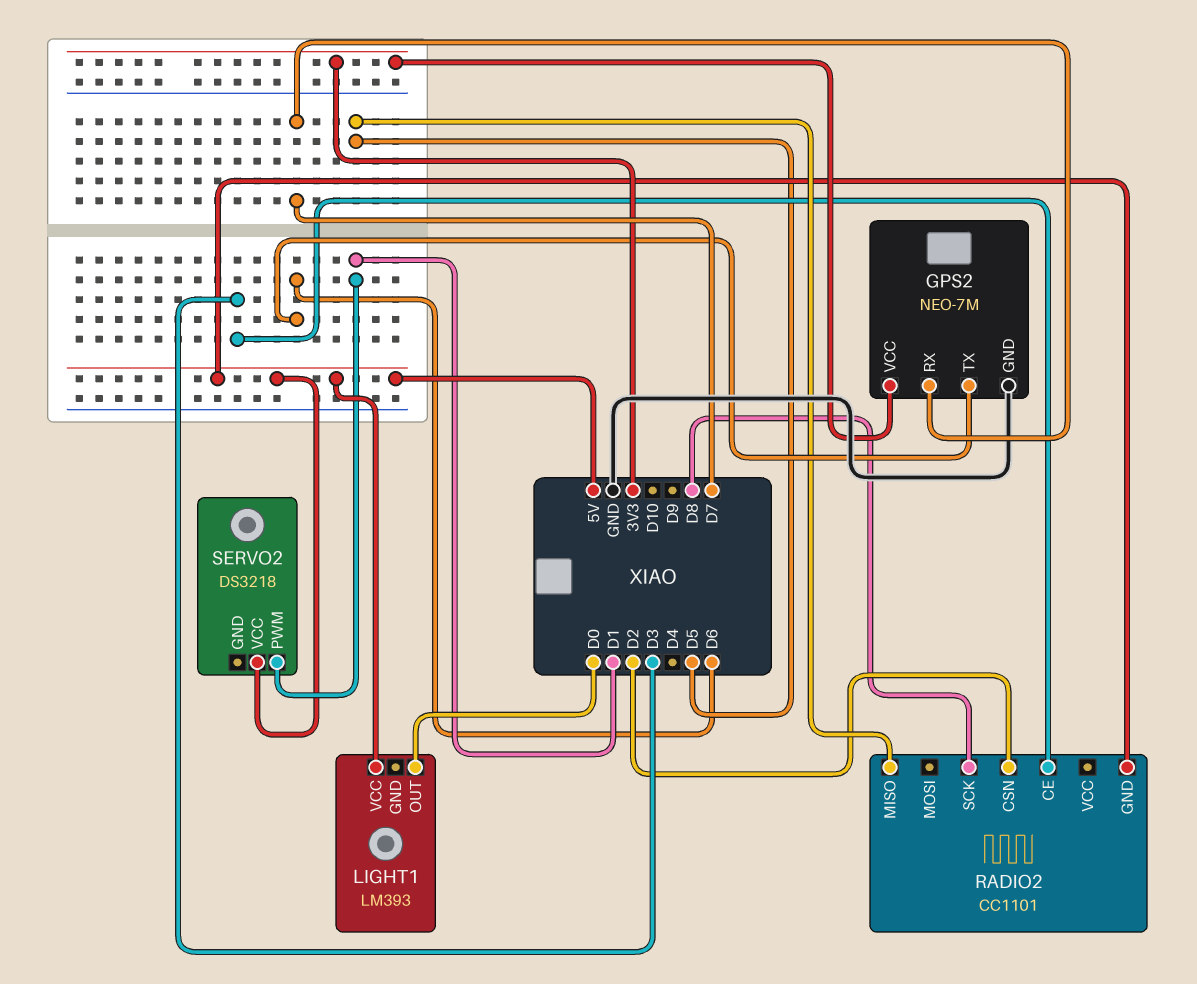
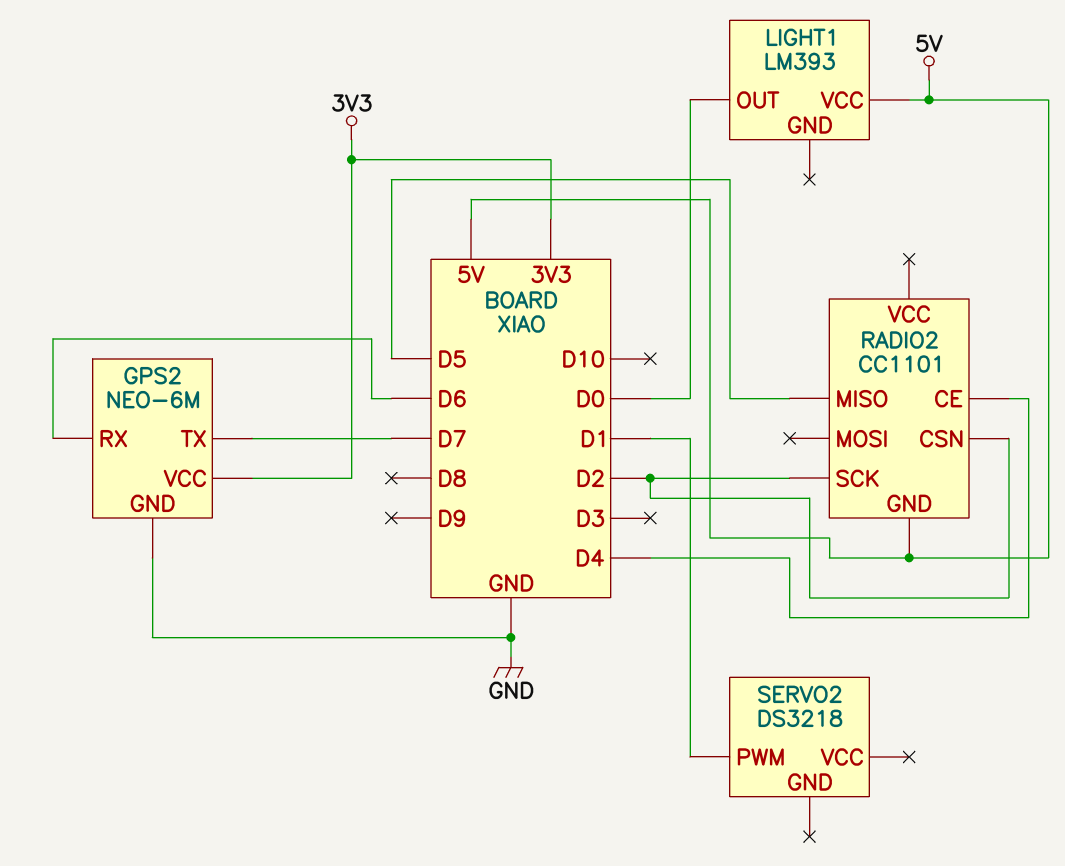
GPS2: NEO-7M -> NEO-6M
GPS2 pin RX: D7 -> D6
GPS2 pin TX: D6 -> D7
RADIO2 pin CE: D3 -> D4
RADIO2 pin SCK: D8 -> D2
SERVO2 pin VCC: 5V -> none

